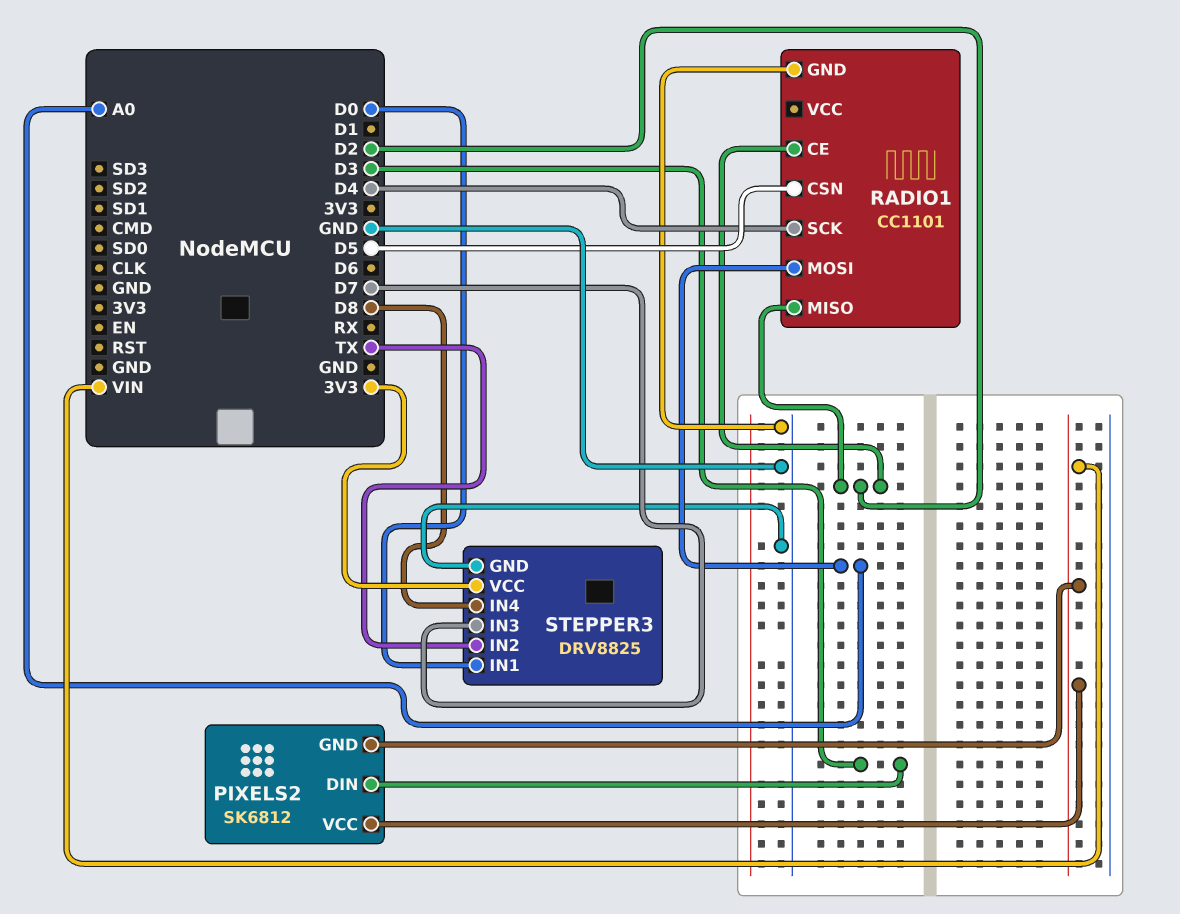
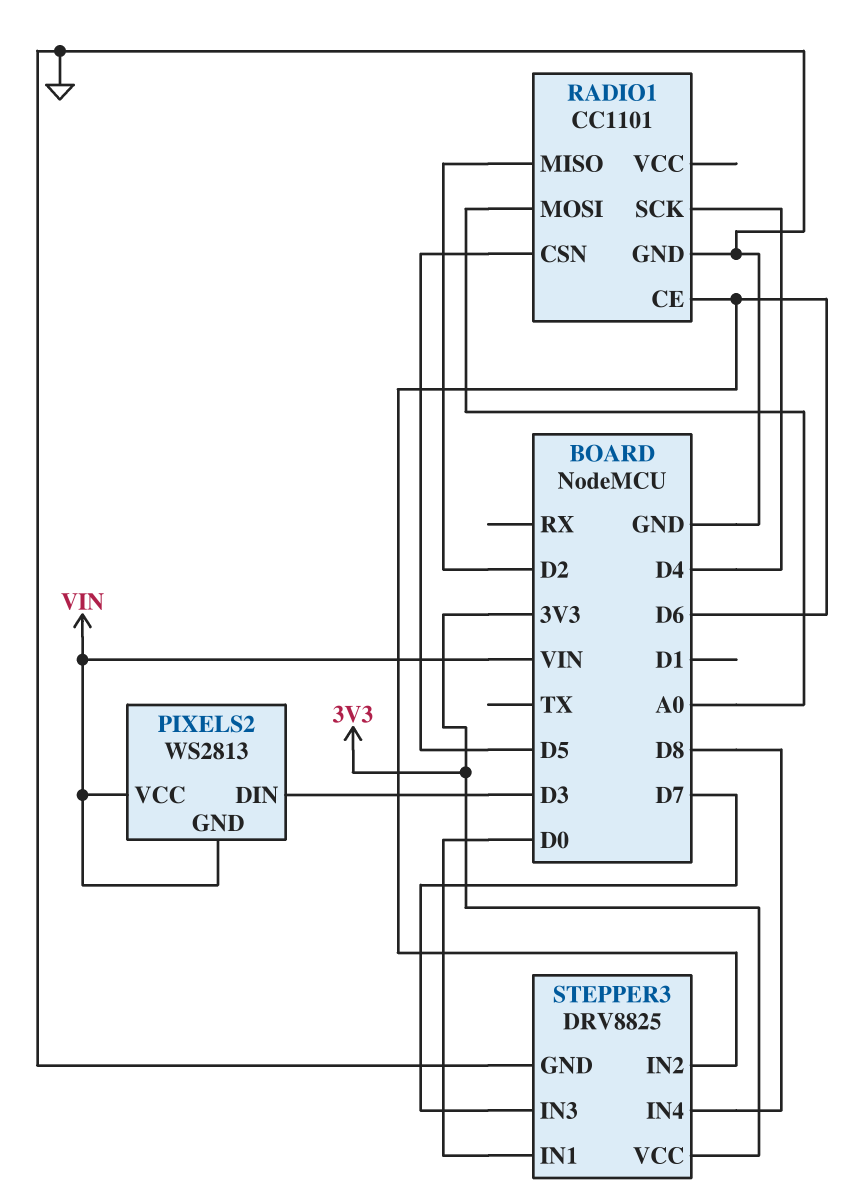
PIXELS2: SK6812 -> WS2813
RADIO1 pin CE: D2 -> D6
STEPPER3 pin IN2: TX -> D6

